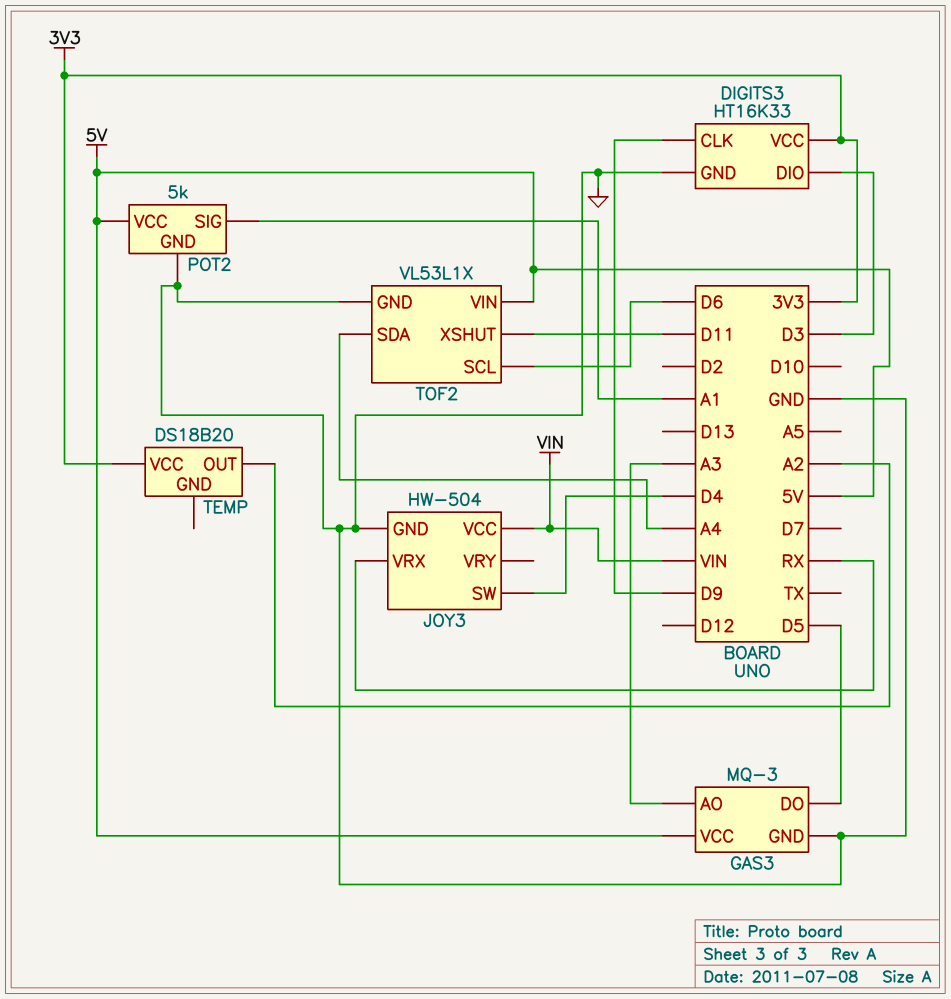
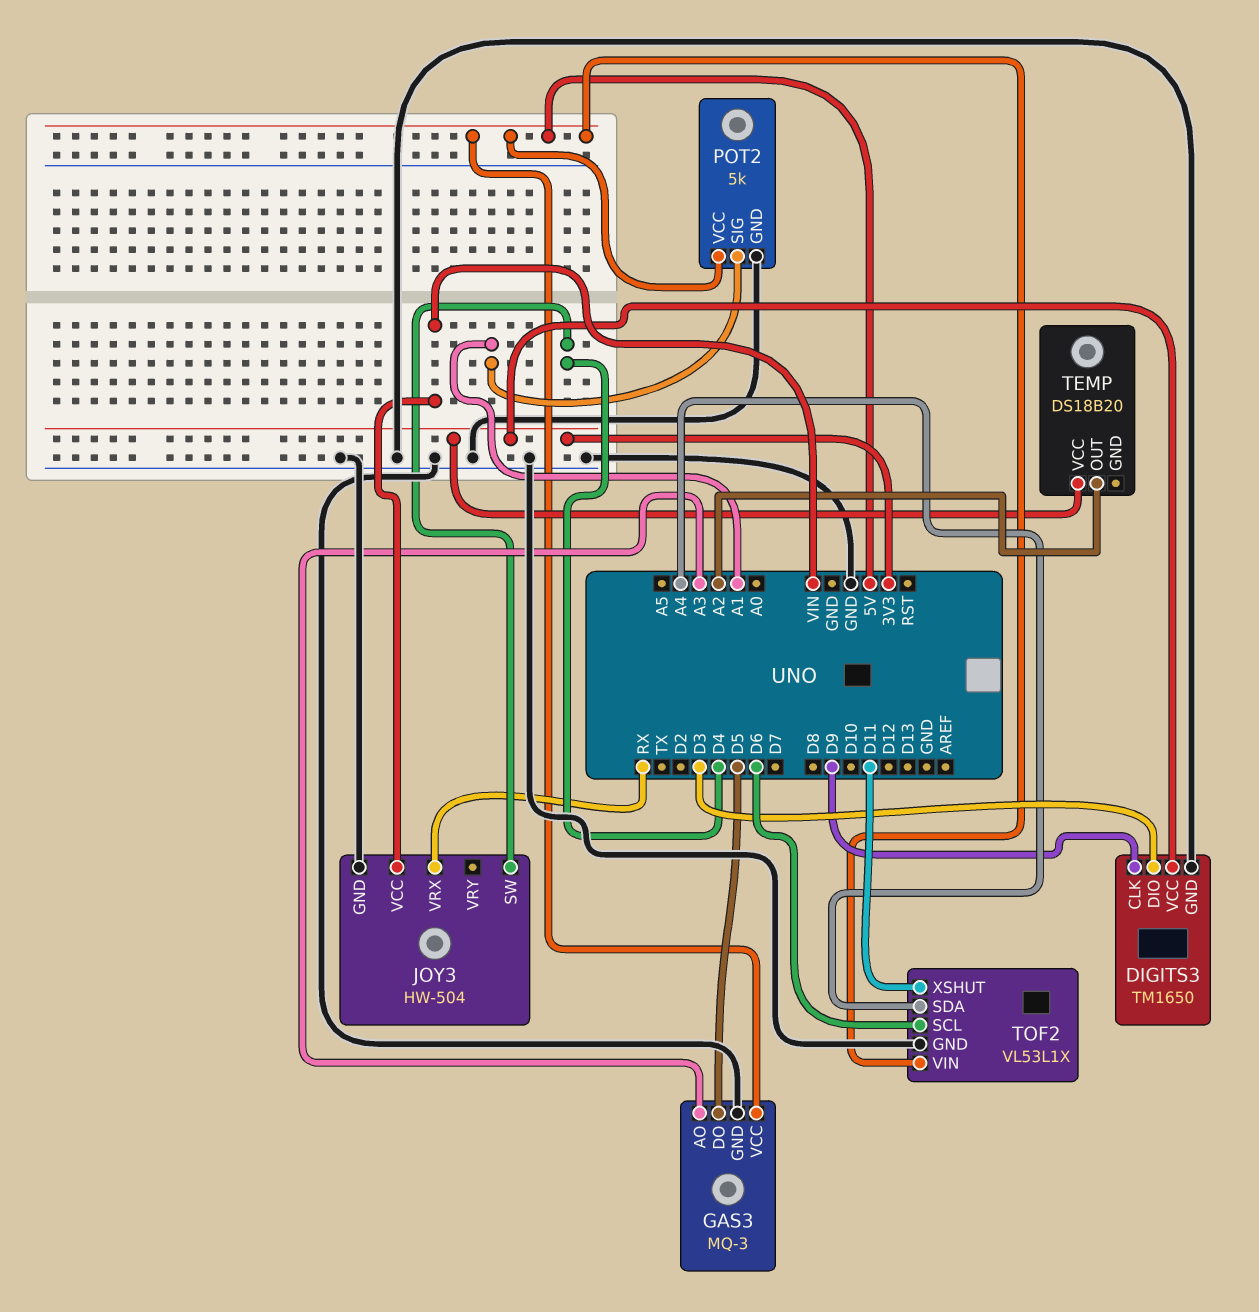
DIGITS3: HT16K33 -> TM1650

